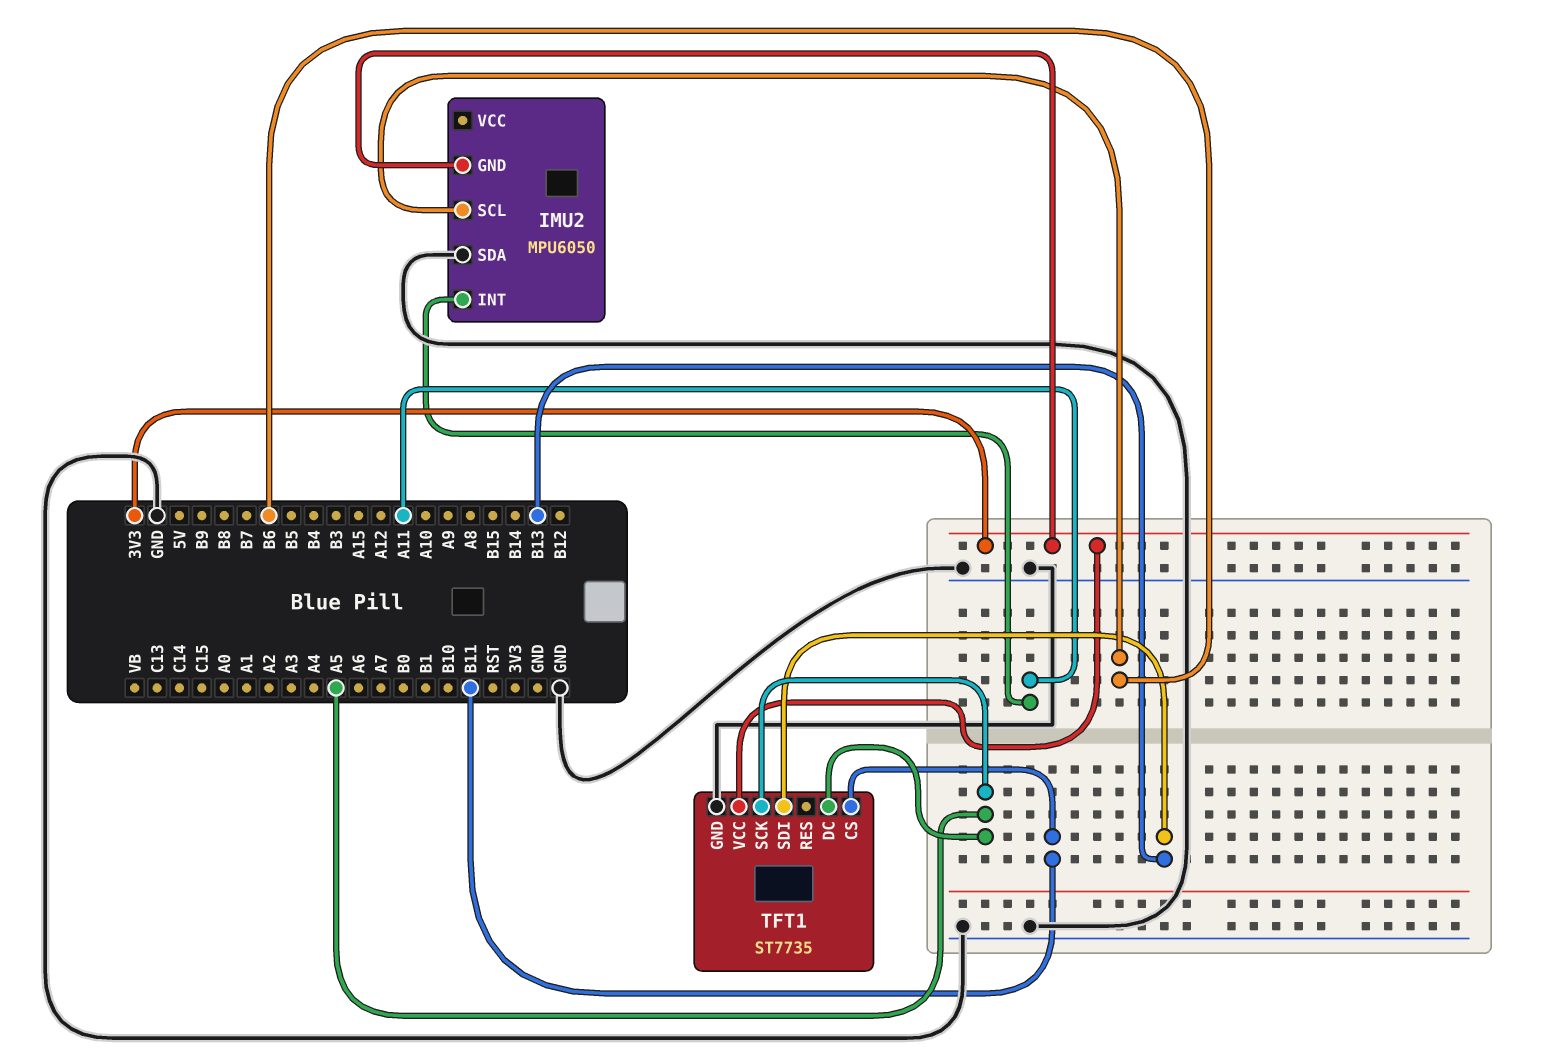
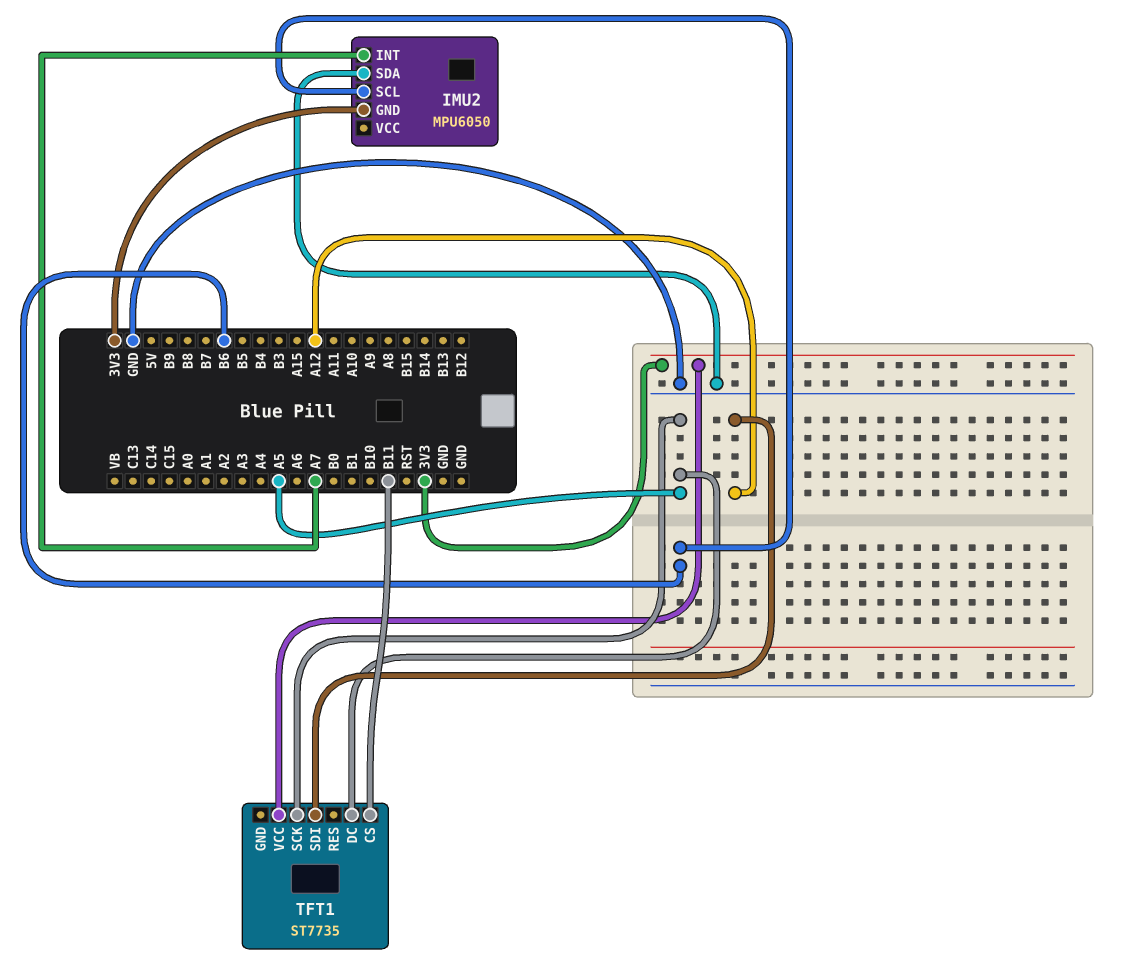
IMU2 pin INT: A11 -> A7
TFT1 pin GND: GND -> none
TFT1 pin SDI: B13 -> A12

